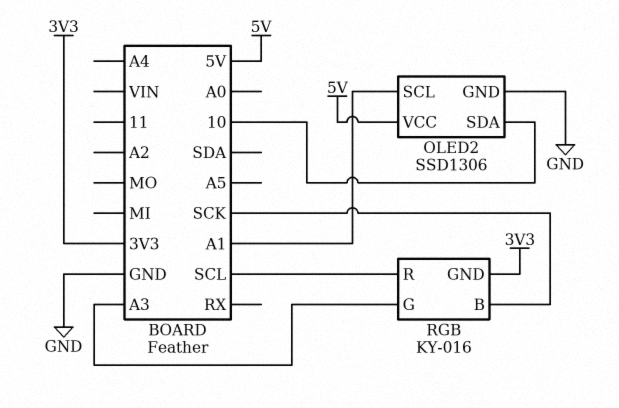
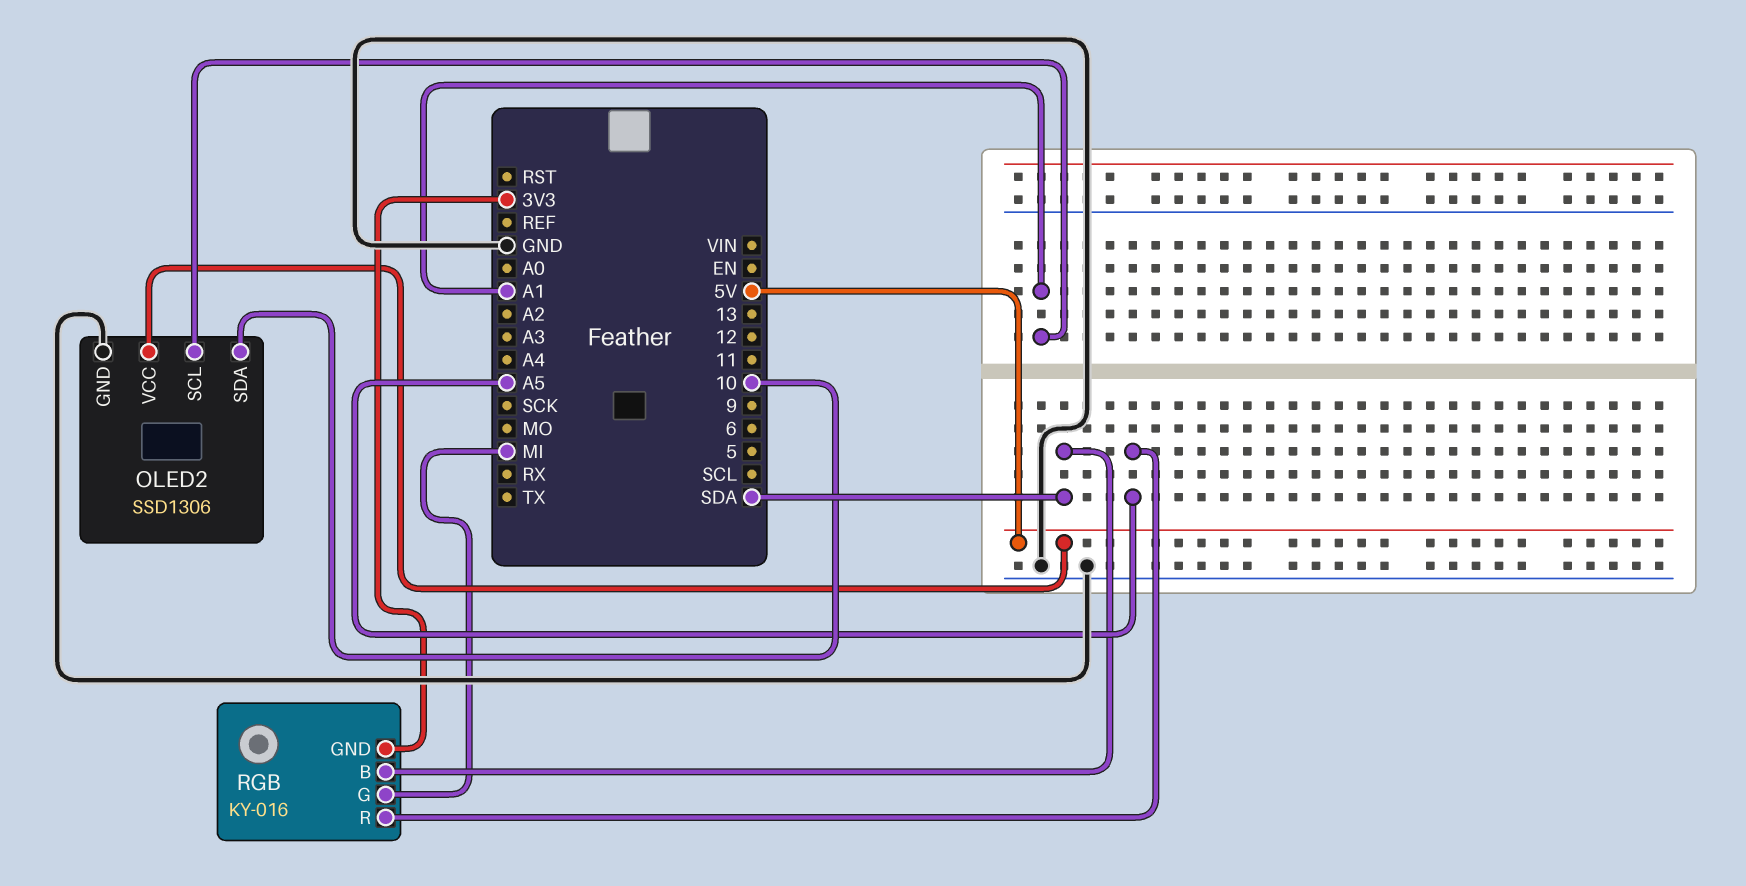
RGB pin B: SCK -> SDA
RGB pin G: A3 -> MI
RGB pin R: SCL -> A5

